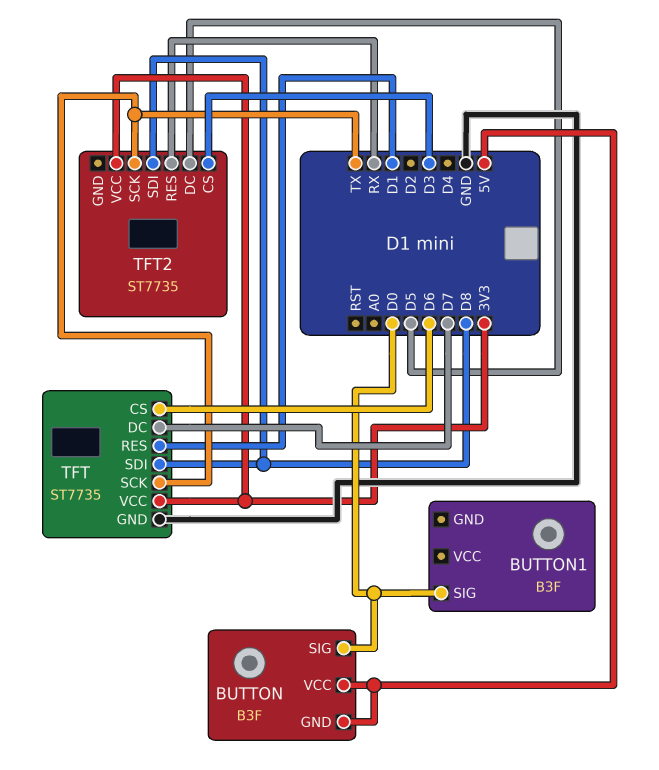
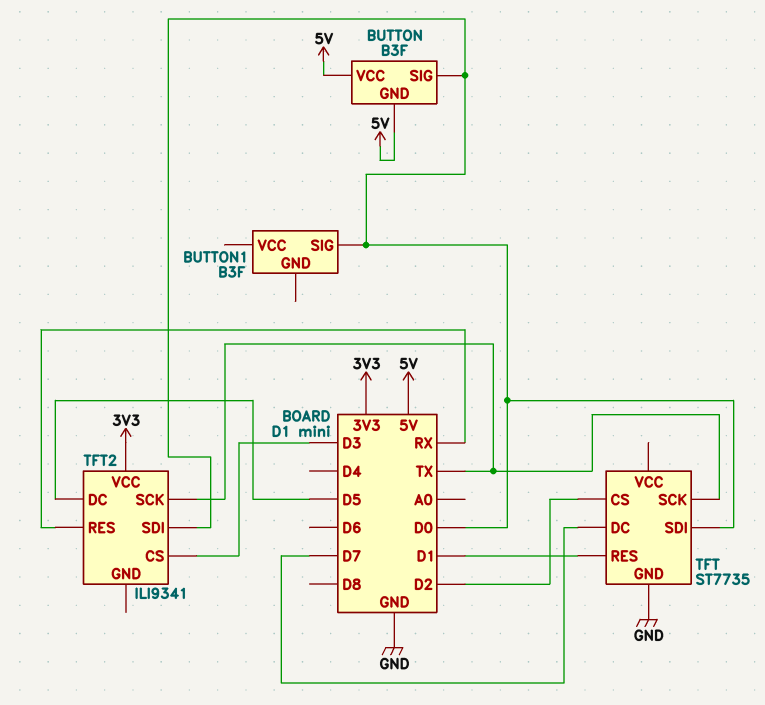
TFT pin CS: D6 -> D2
TFT pin SDI: D8 -> D0
TFT pin VCC: 3V3 -> none
TFT2: ST7735 -> ILI9341
TFT2 pin SDI: D8 -> D0

